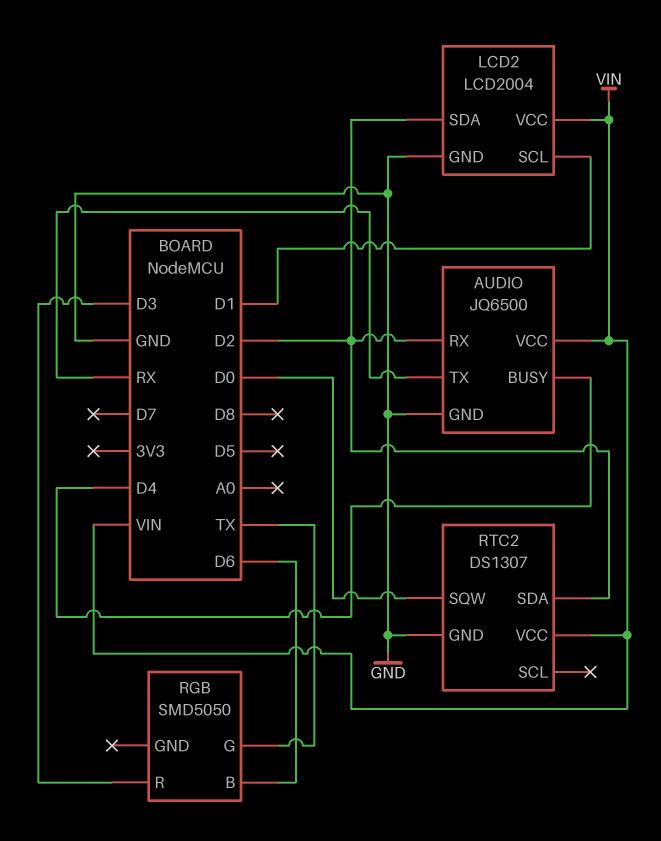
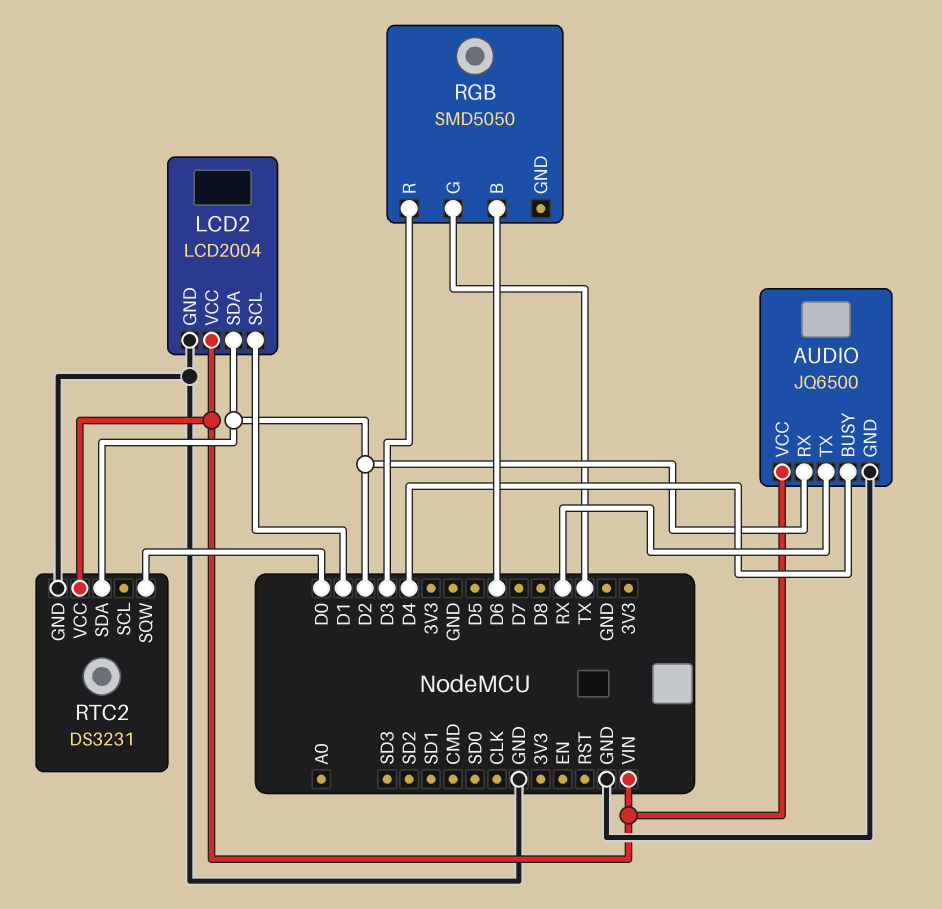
RTC2: DS1307 -> DS3231

